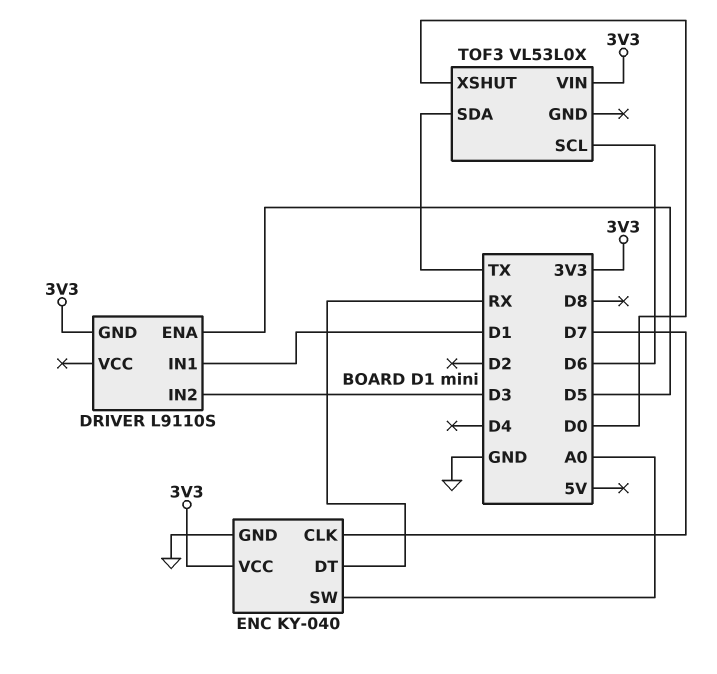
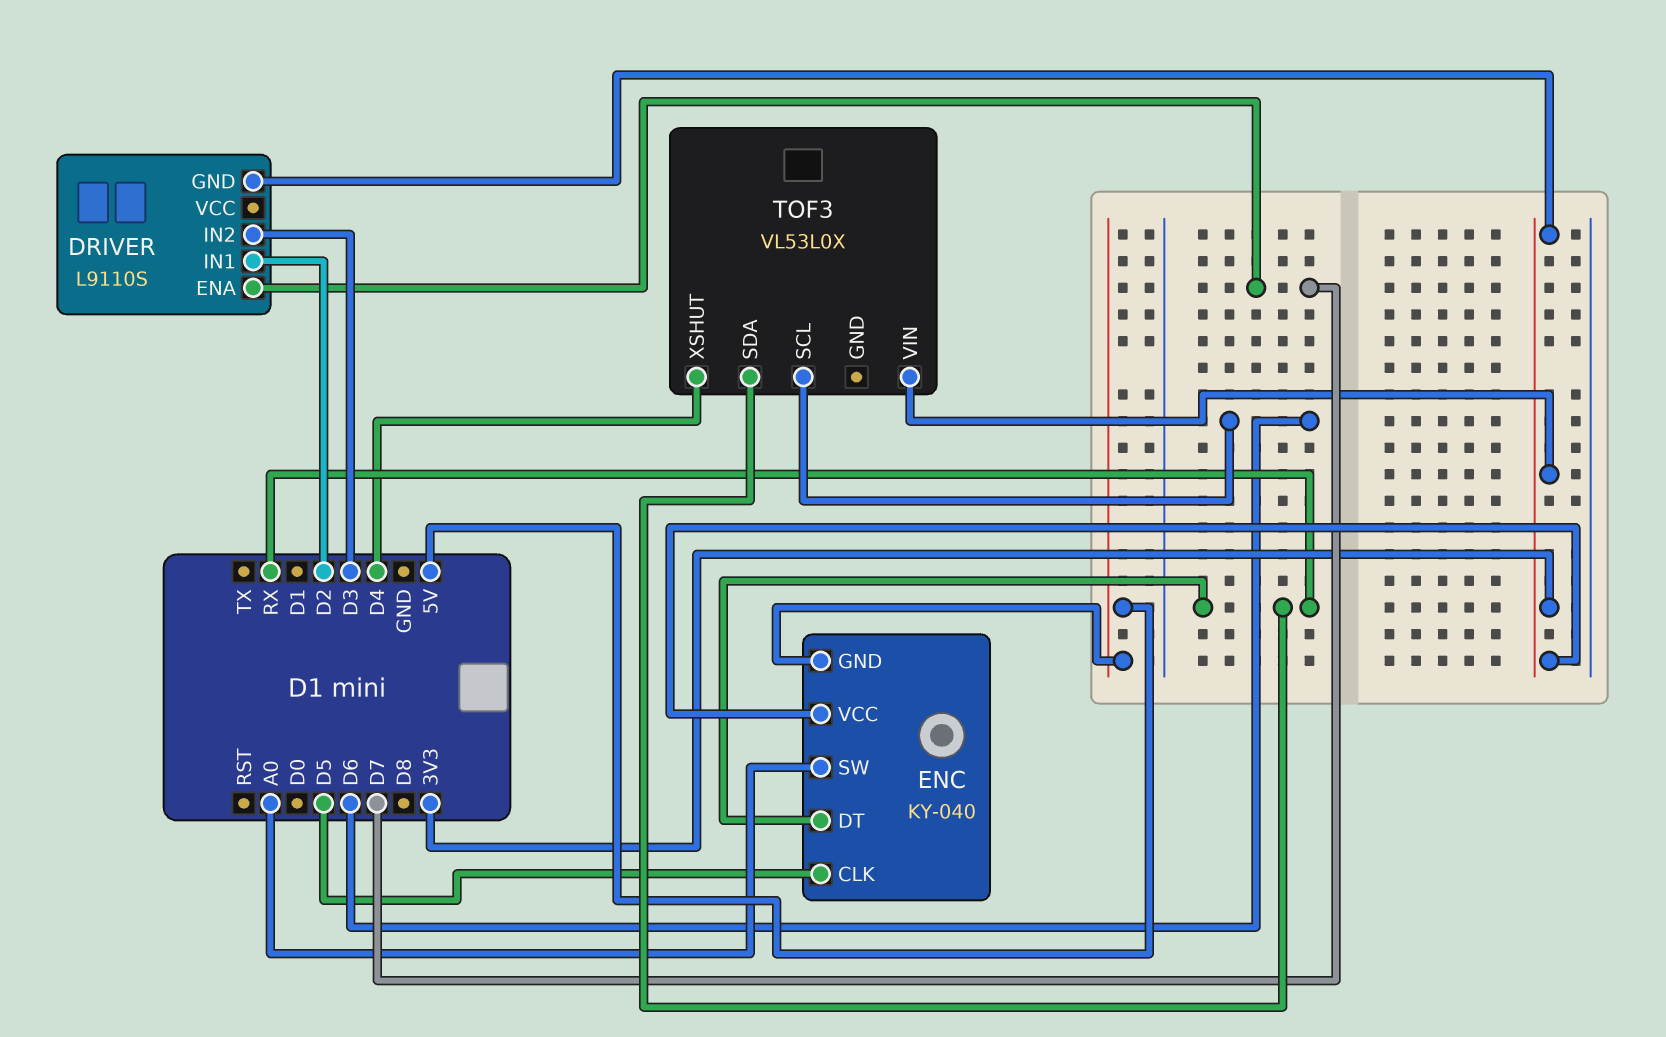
DRIVER pin ENA: D5 -> D7
DRIVER pin IN1: D1 -> D2
ENC pin CLK: D7 -> D5
ENC pin GND: GND -> 5V
TOF3 pin SDA: TX -> RX
TOF3 pin XSHUT: D0 -> D4

